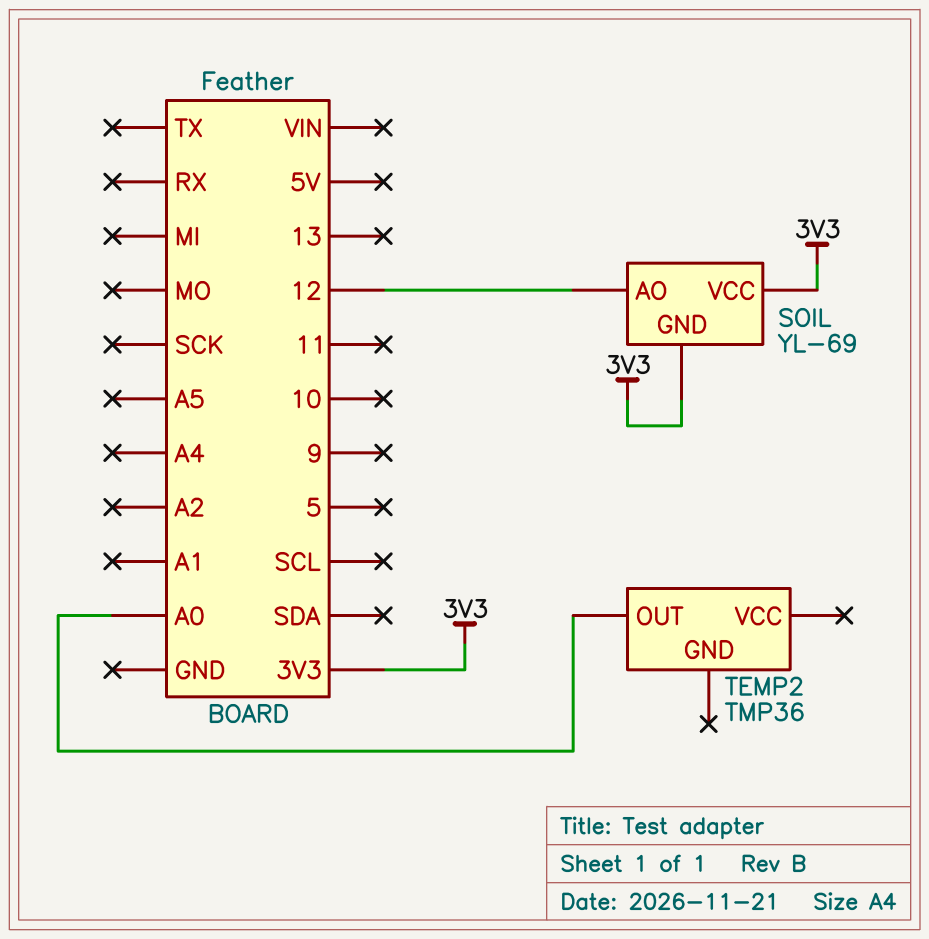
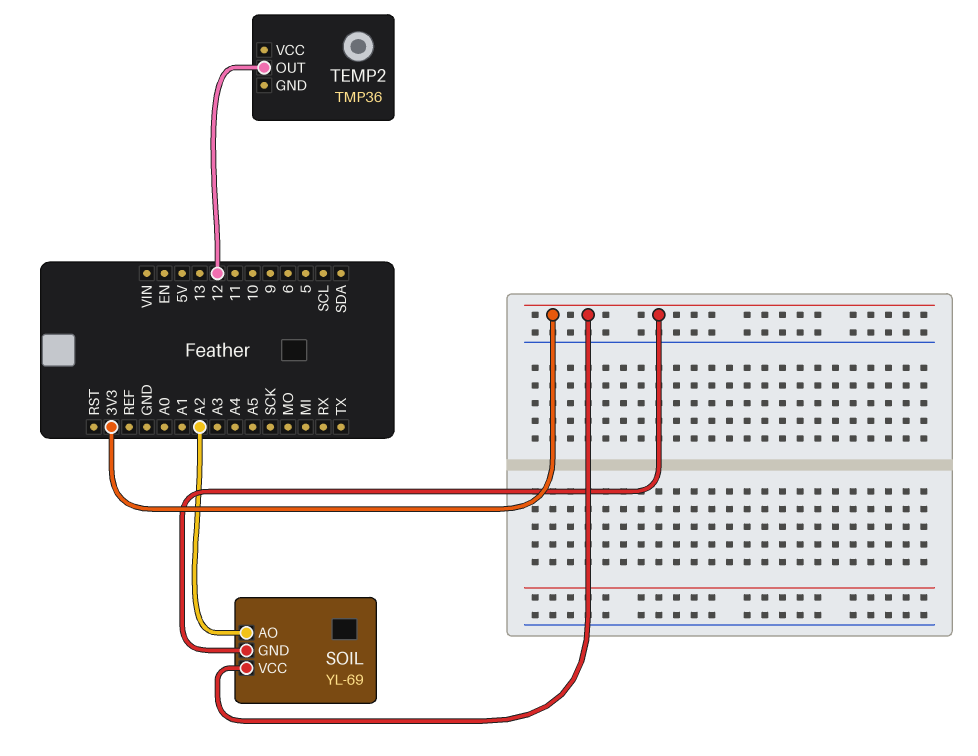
SOIL pin AO: 12 -> A2
TEMP2 pin OUT: A0 -> 12

